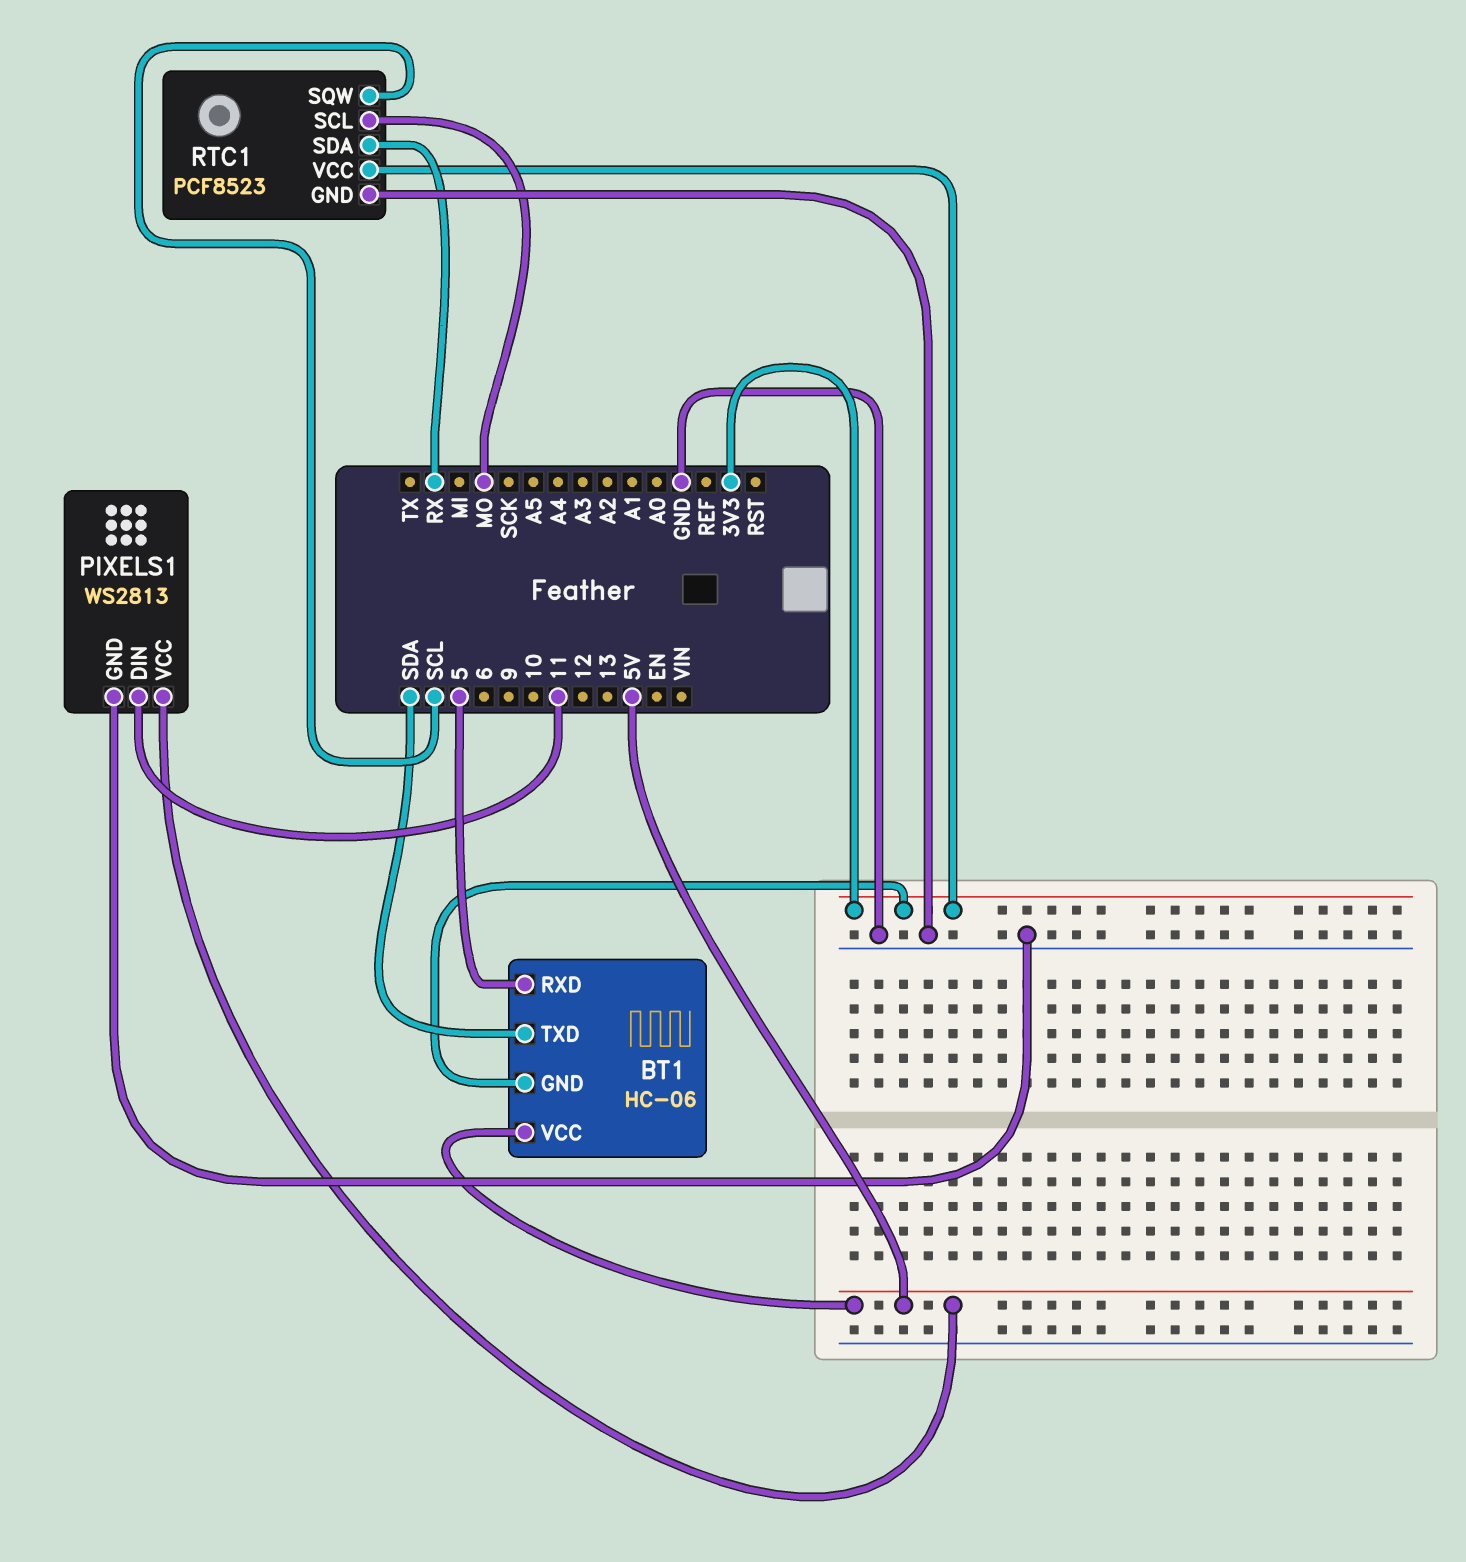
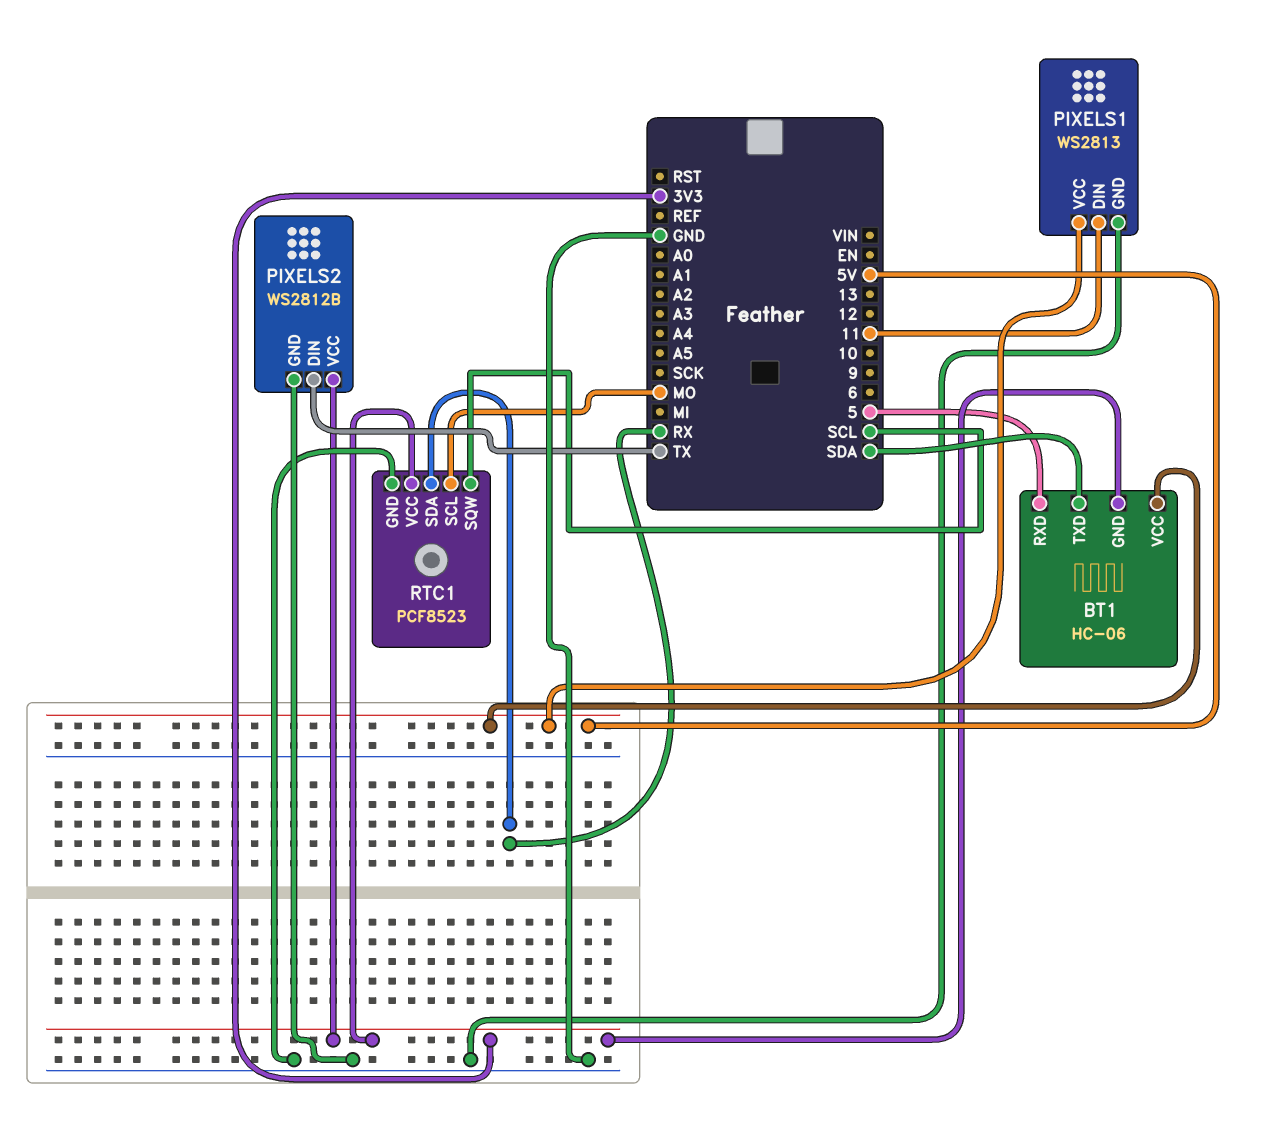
PIXELS2: none -> WS2812B
PIXELS2 pin DIN: none -> TX
PIXELS2 pin GND: none -> GND
PIXELS2 pin VCC: none -> 3V3

